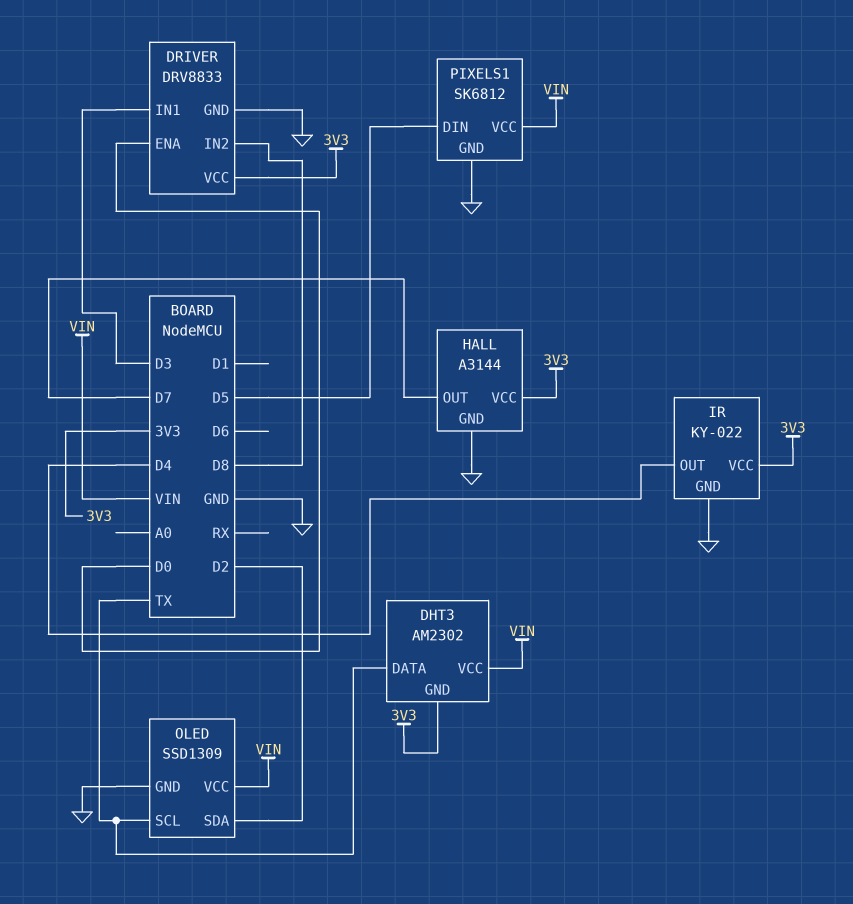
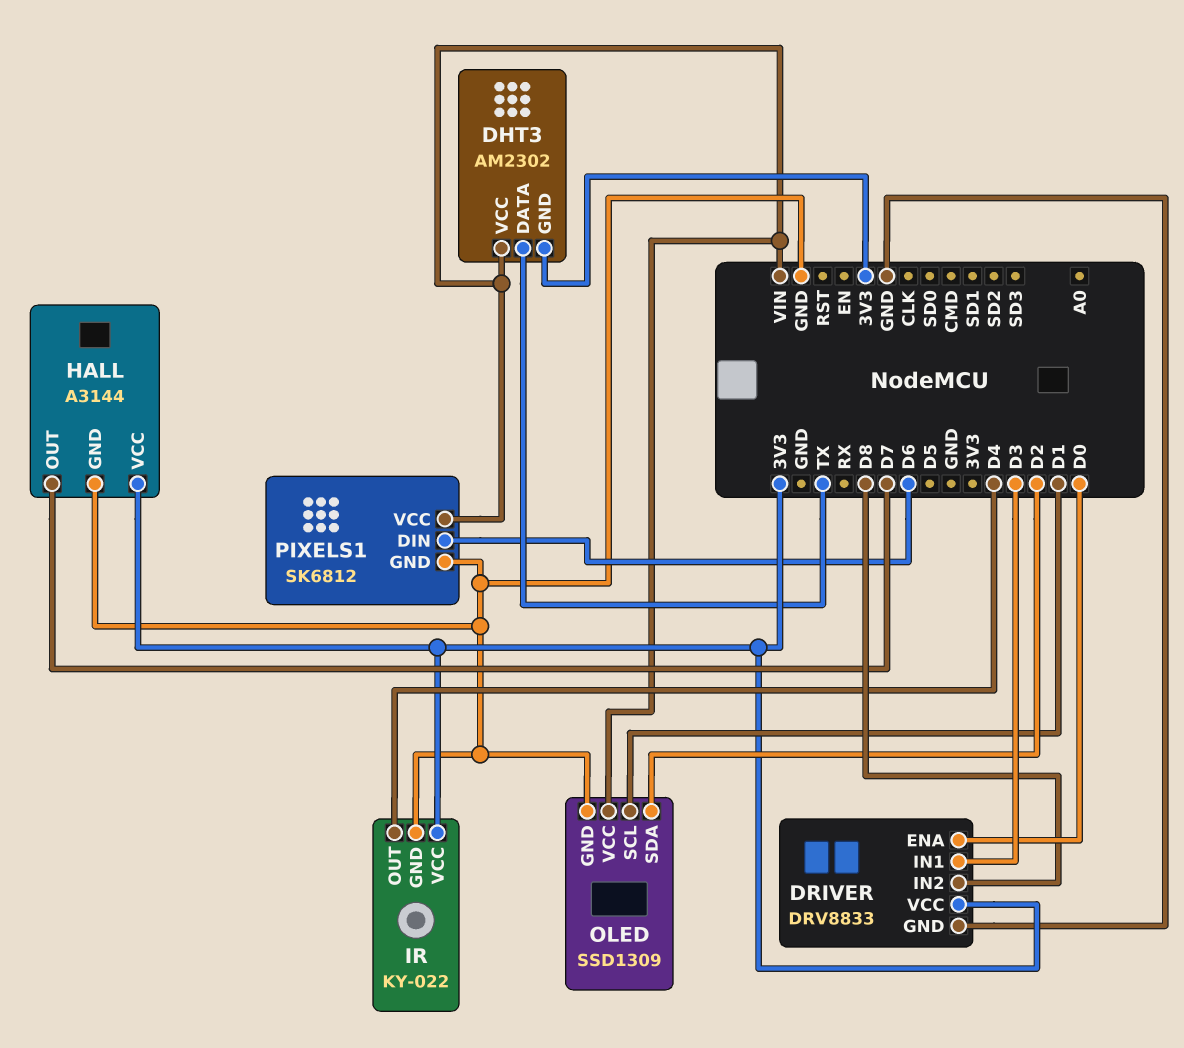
OLED pin SCL: TX -> D1
PIXELS1 pin DIN: D5 -> D6

